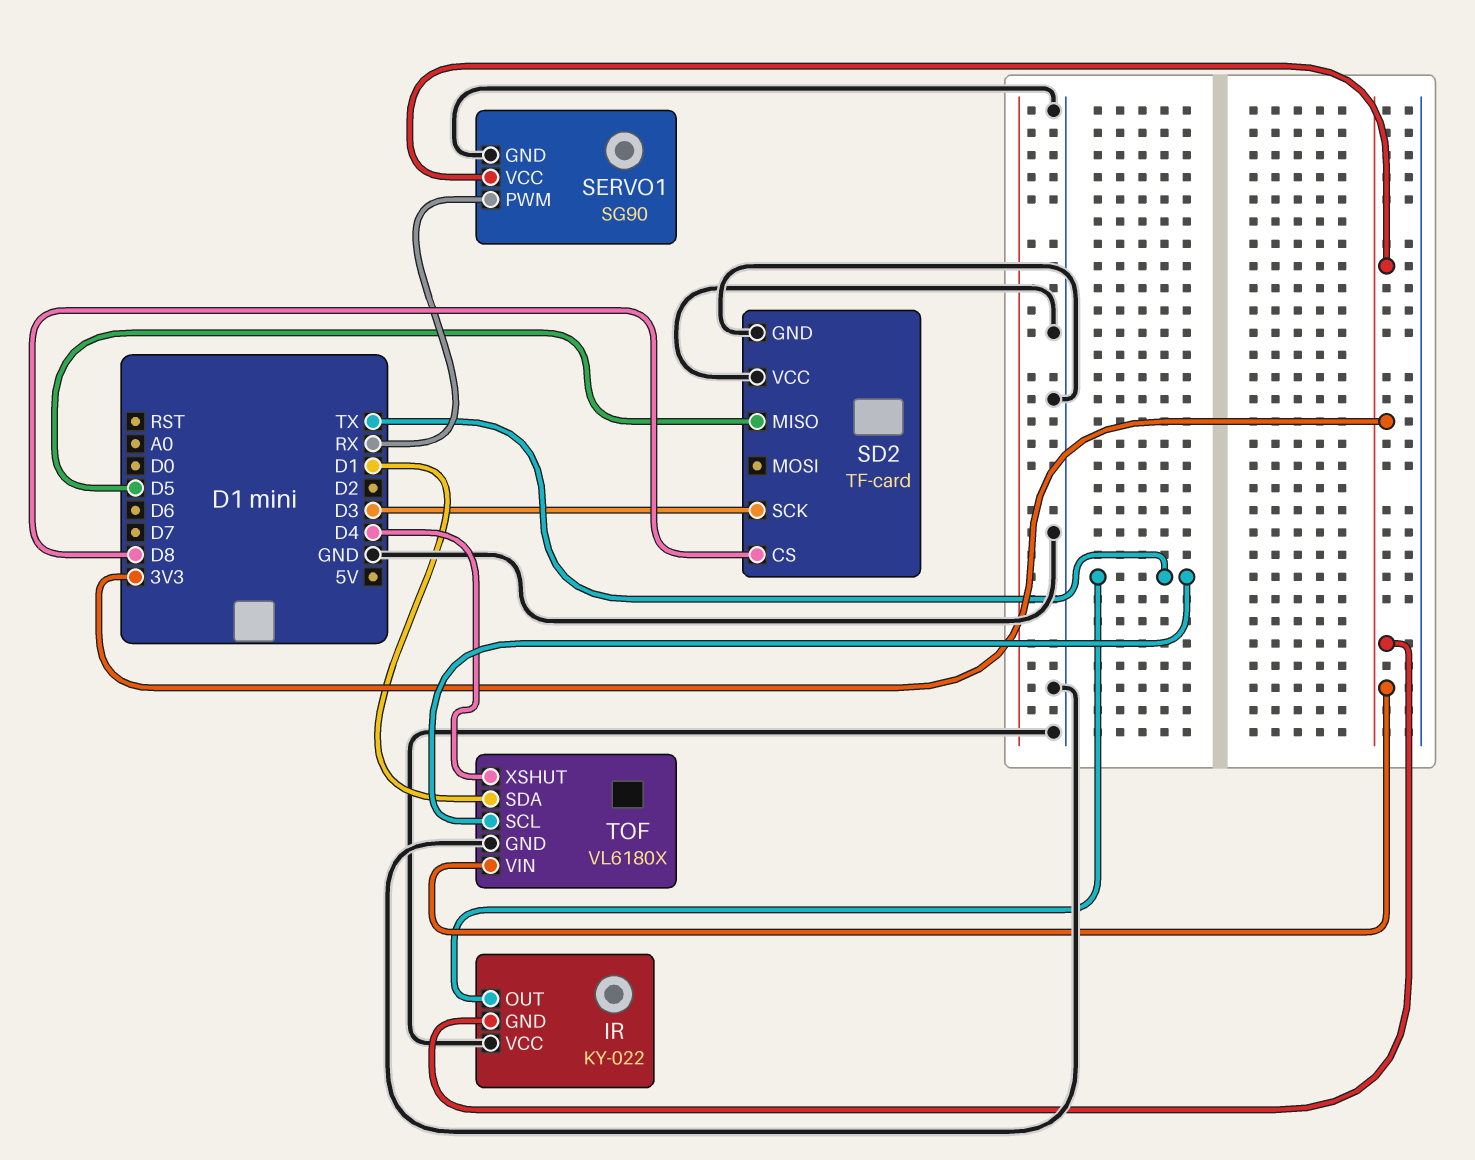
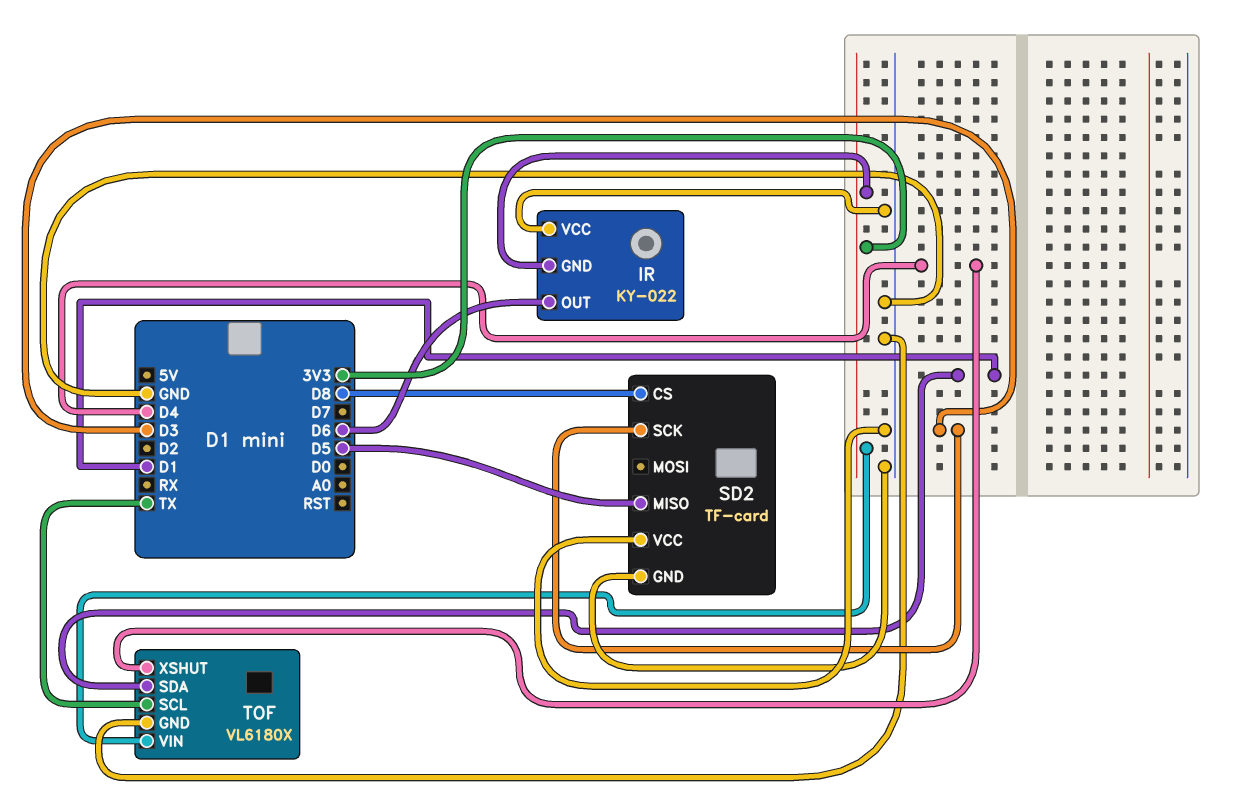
IR pin OUT: TX -> D6
SERVO1: SG90 -> none
SERVO1 pin GND: GND -> none
SERVO1 pin PWM: RX -> none
SERVO1 pin VCC: 3V3 -> none

